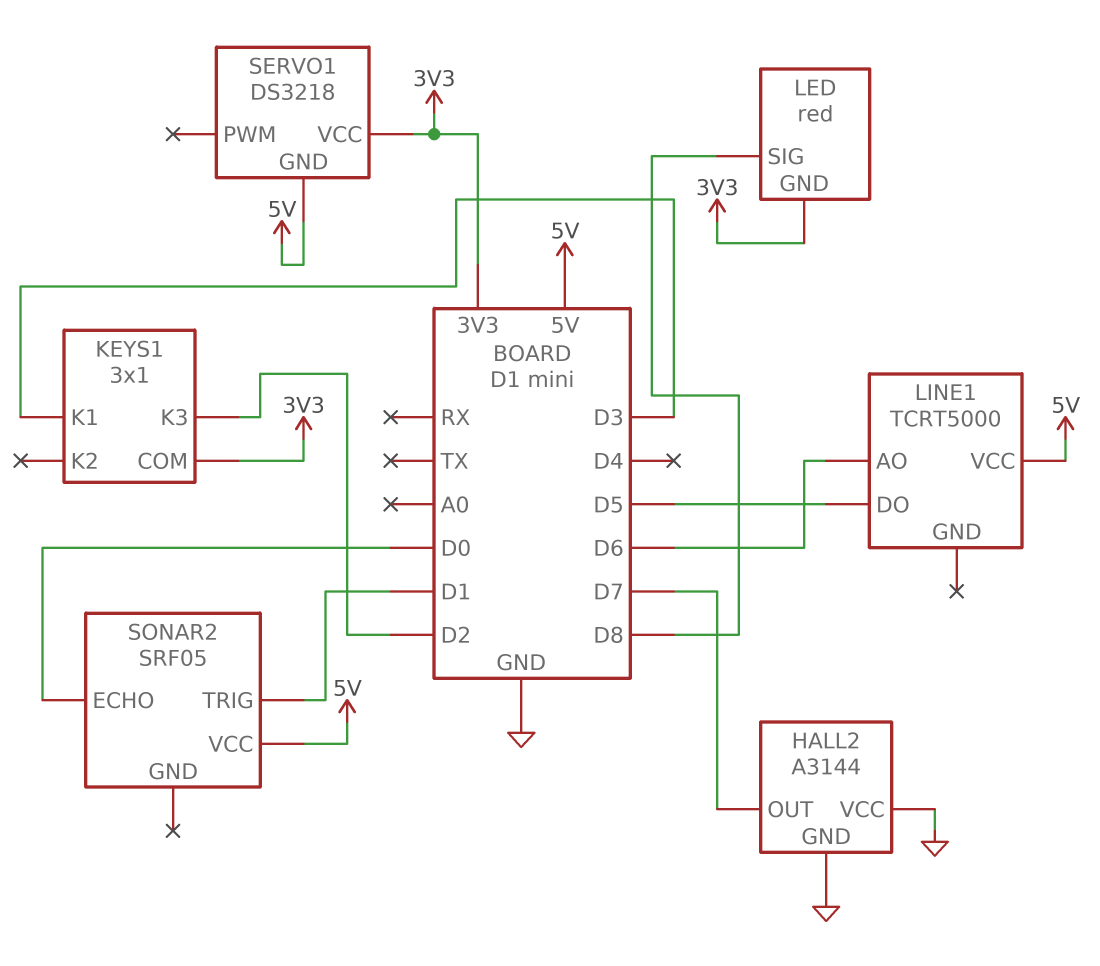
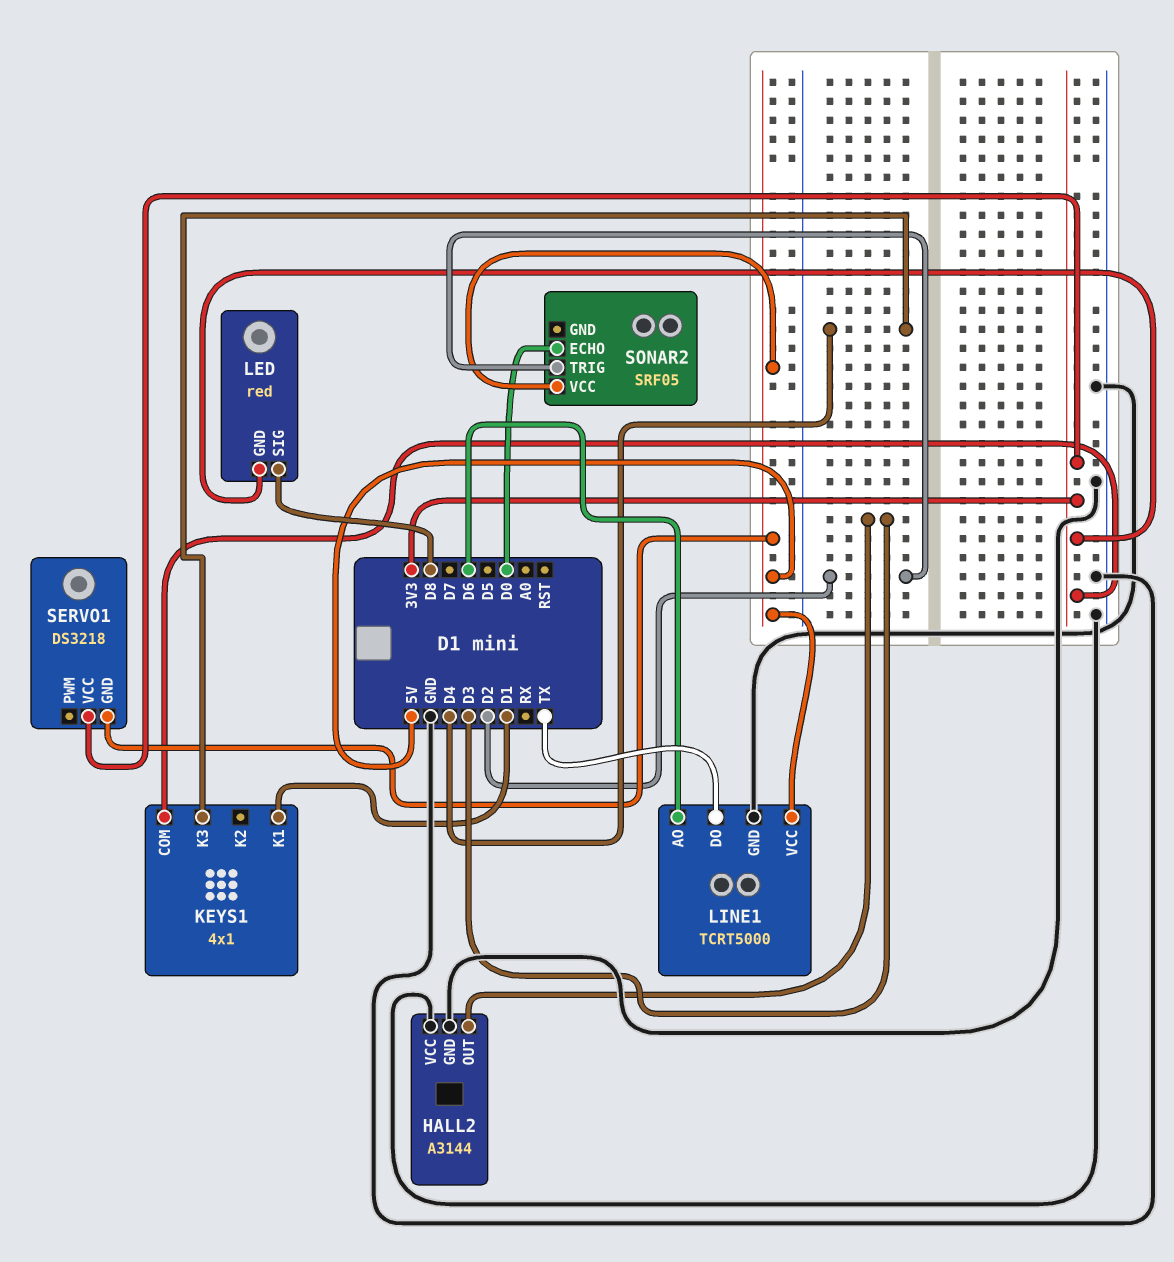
HALL2 pin OUT: D7 -> D3
KEYS1: 3x1 -> 4x1
KEYS1 pin K1: D3 -> D1
KEYS1 pin K3: D2 -> D4
LINE1 pin DO: D5 -> TX
LINE1 pin GND: none -> GND
SONAR2 pin TRIG: D1 -> D2

